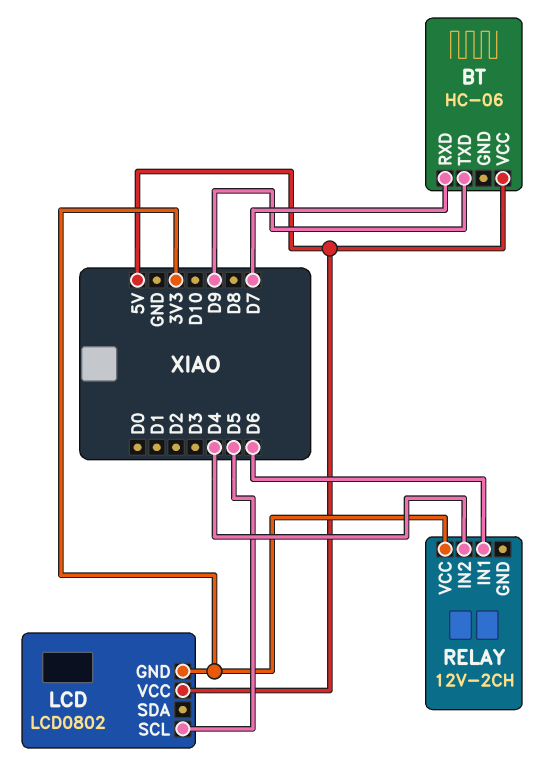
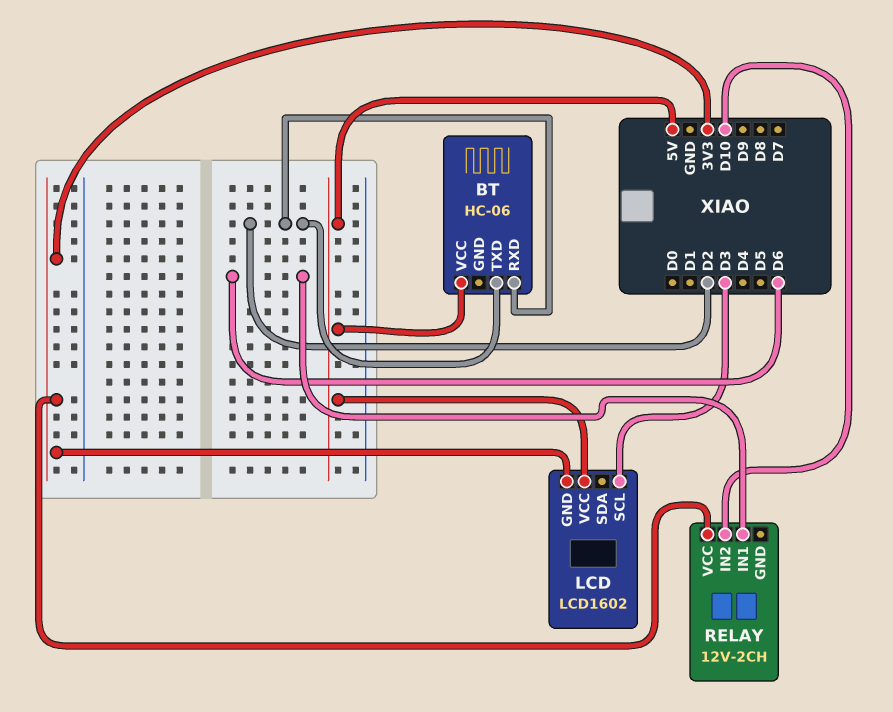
BT pin RXD: D7 -> D2
BT pin TXD: D9 -> D2
LCD: LCD0802 -> LCD1602
LCD pin SCL: D5 -> D3
RELAY pin IN2: D4 -> D10

